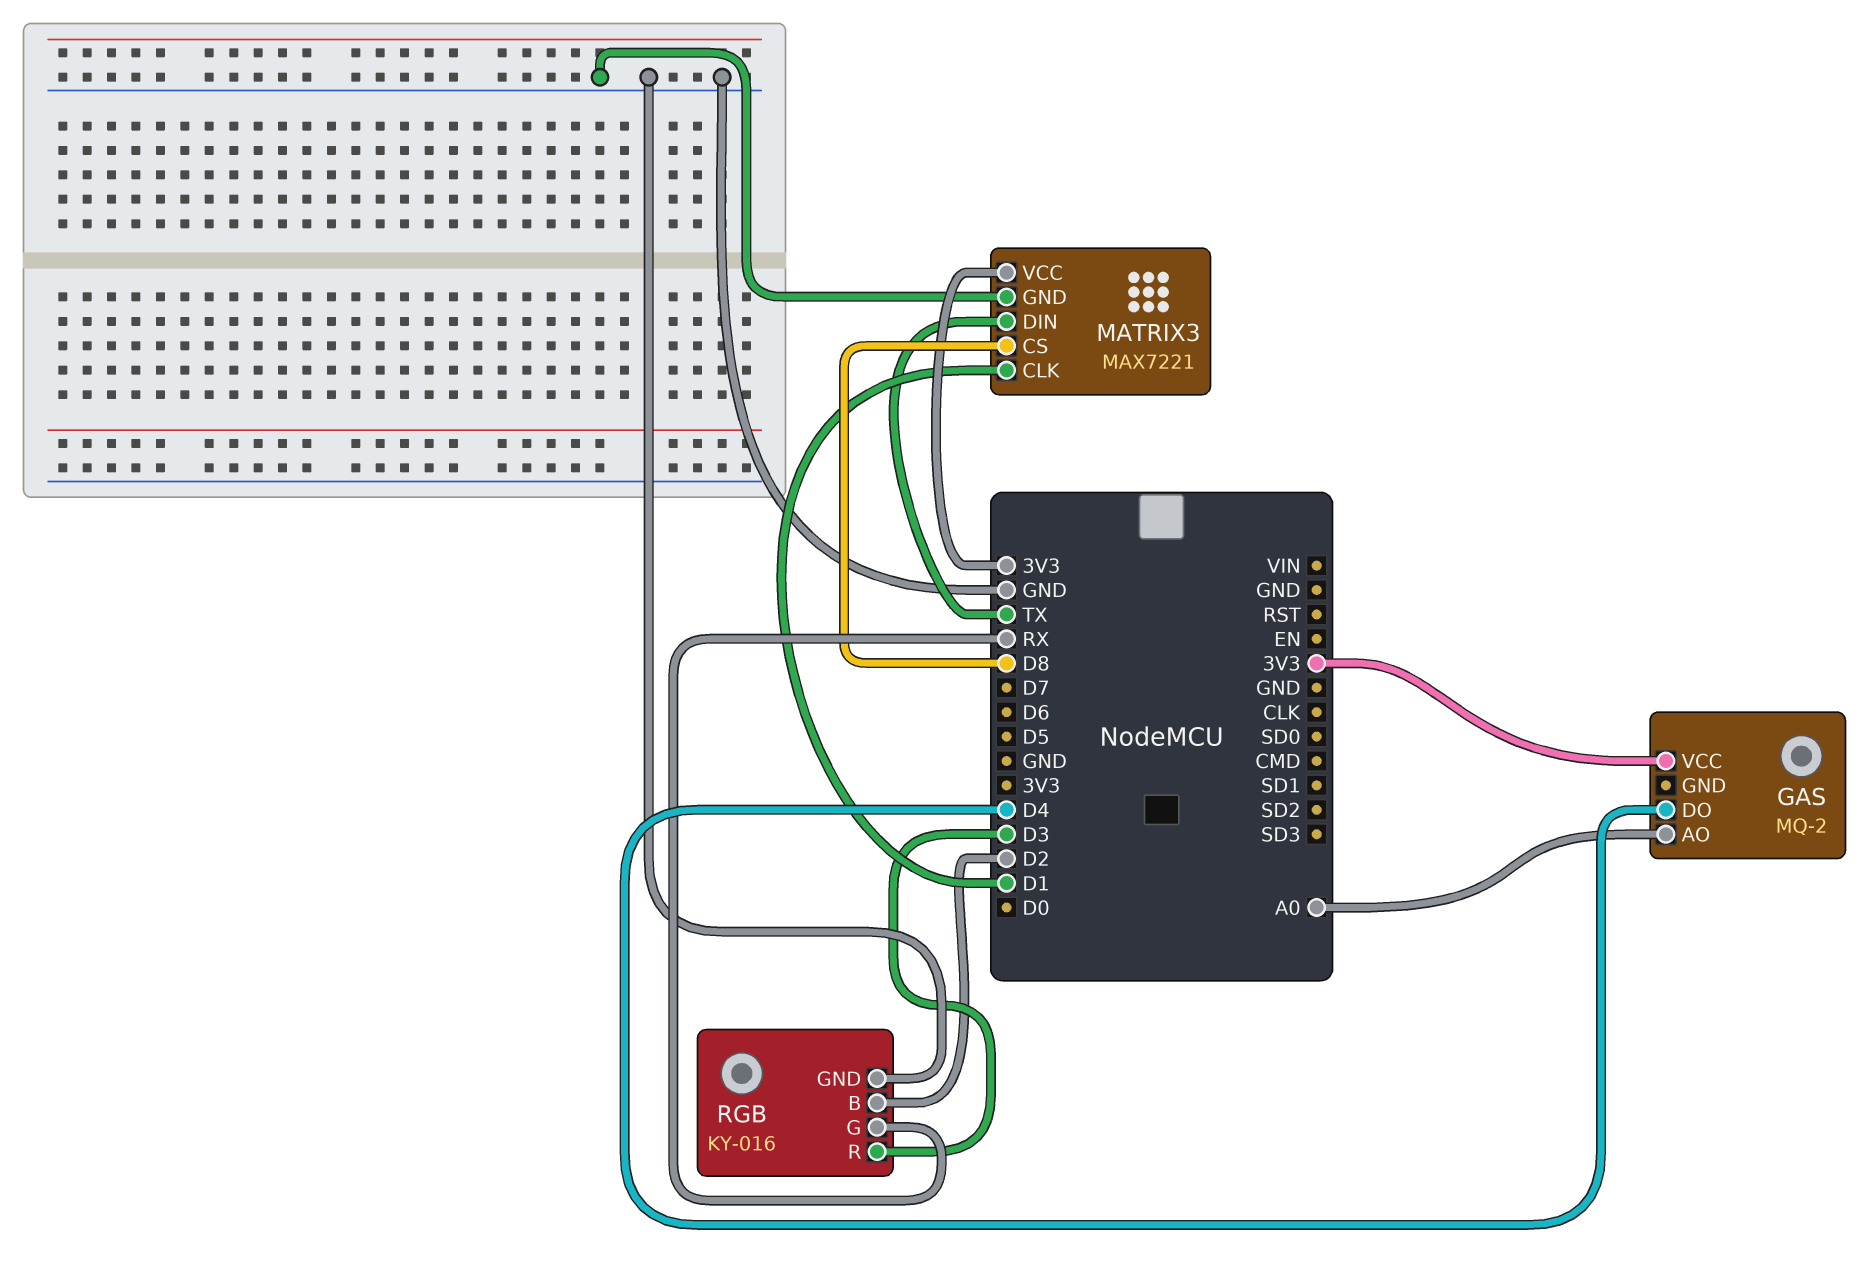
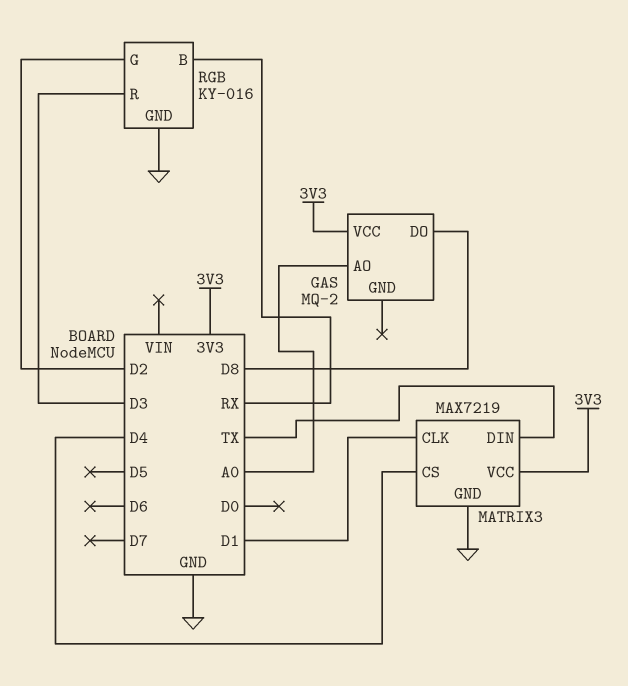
GAS pin DO: D4 -> D8
MATRIX3: MAX7221 -> MAX7219
MATRIX3 pin CS: D8 -> D4
RGB pin B: D2 -> RX
RGB pin G: RX -> D2

